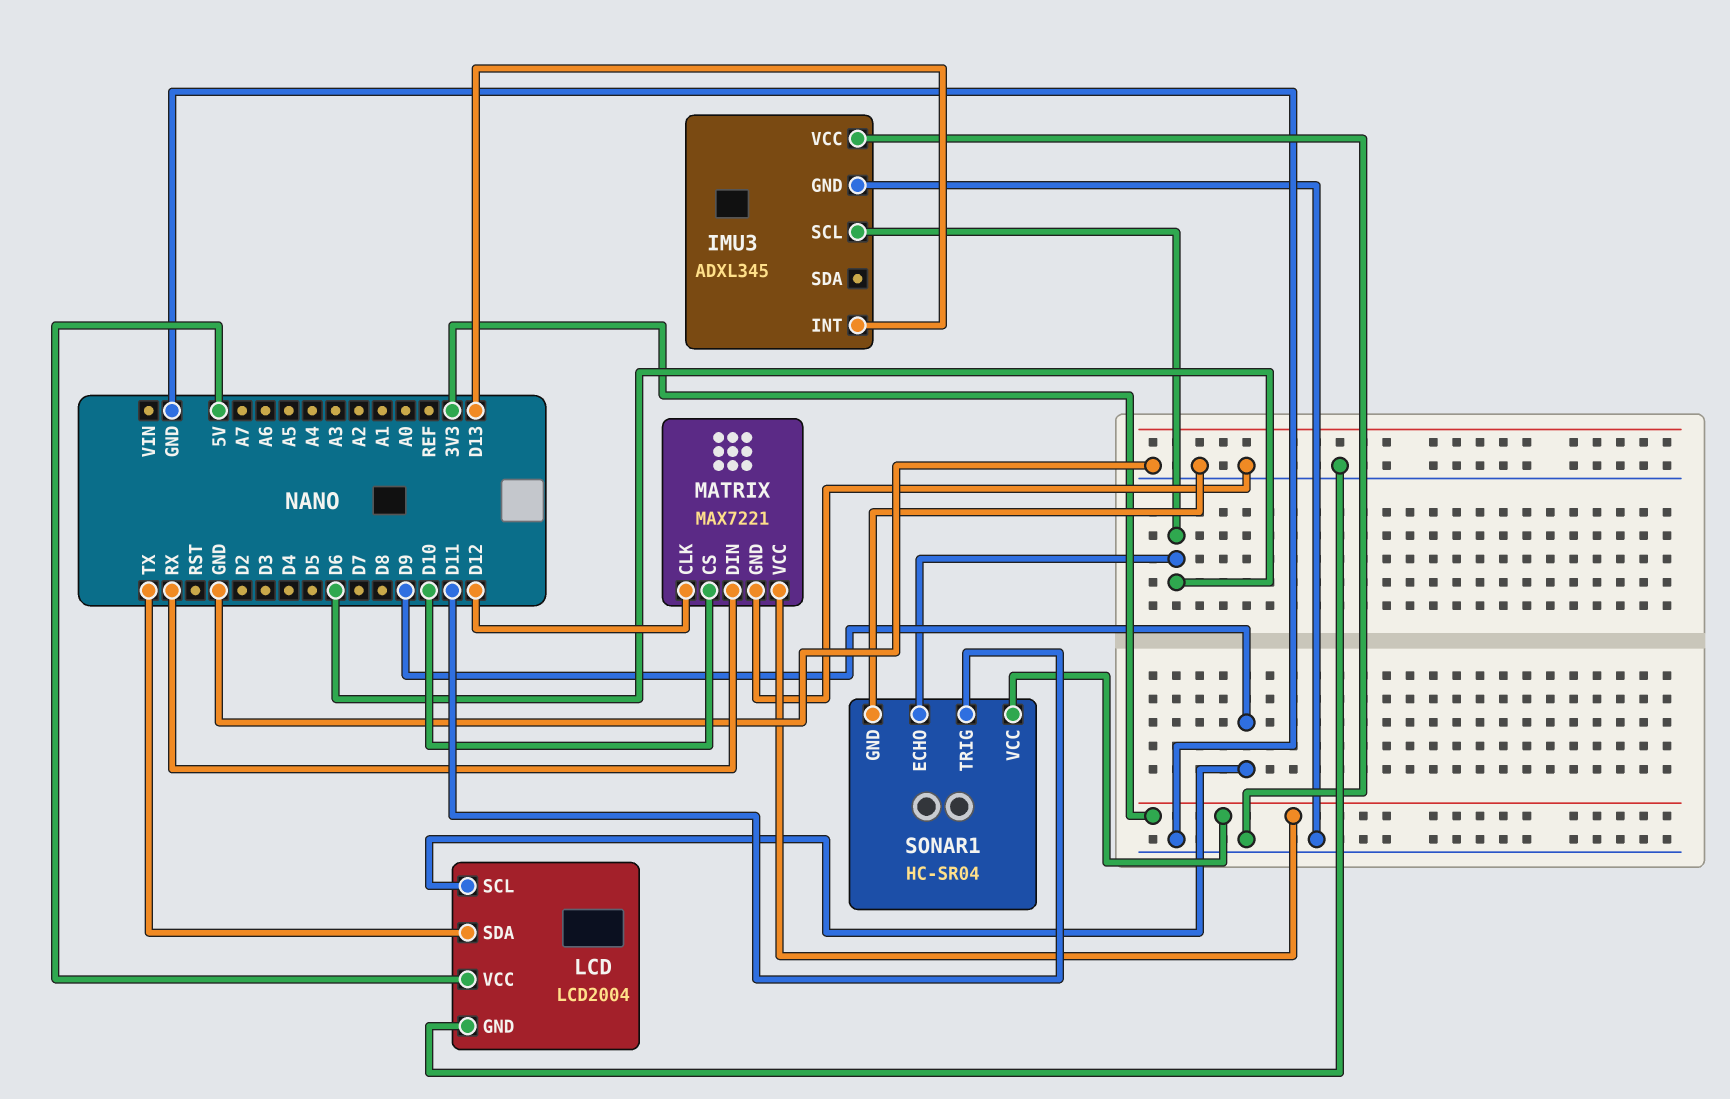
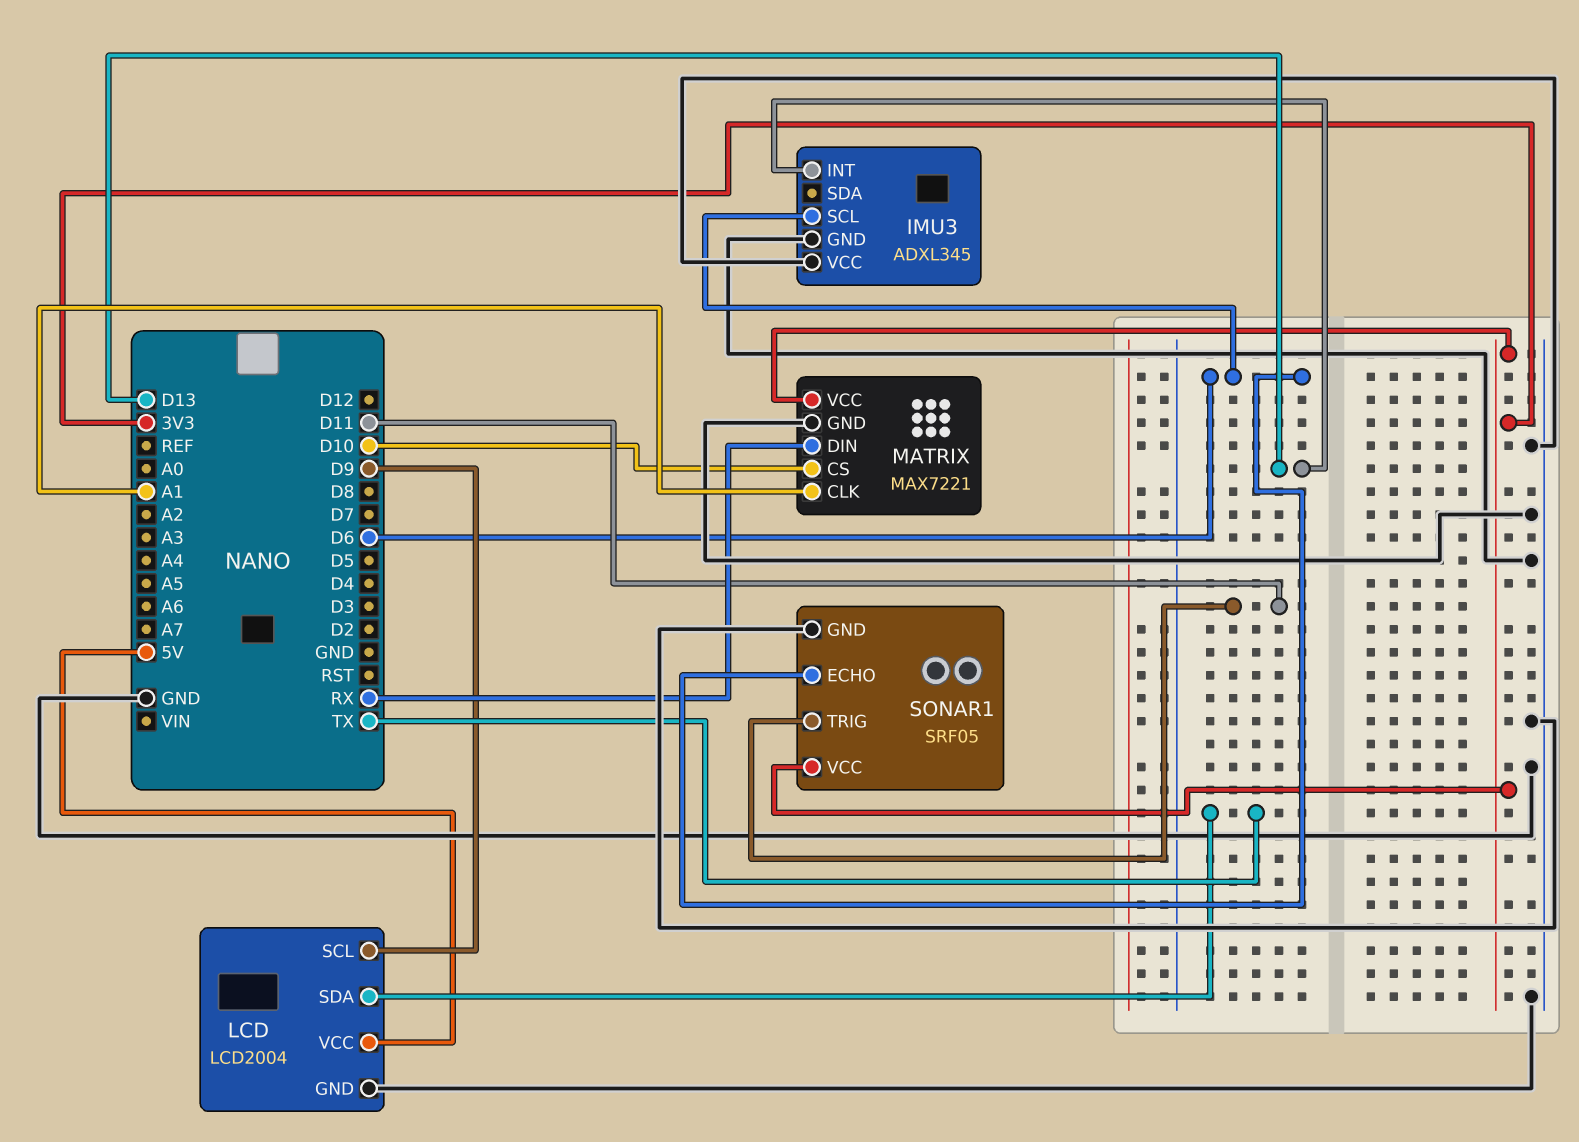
MATRIX pin CLK: D12 -> A1
SONAR1: HC-SR04 -> SRF05

